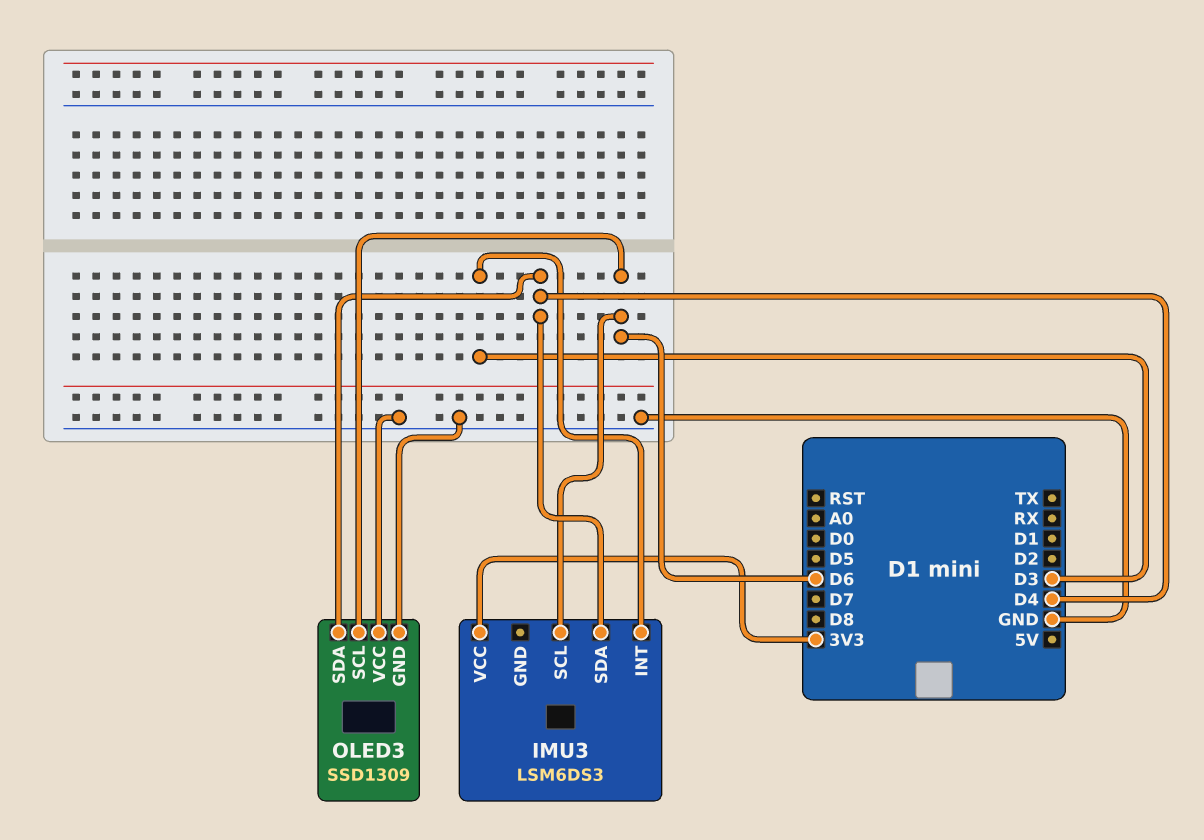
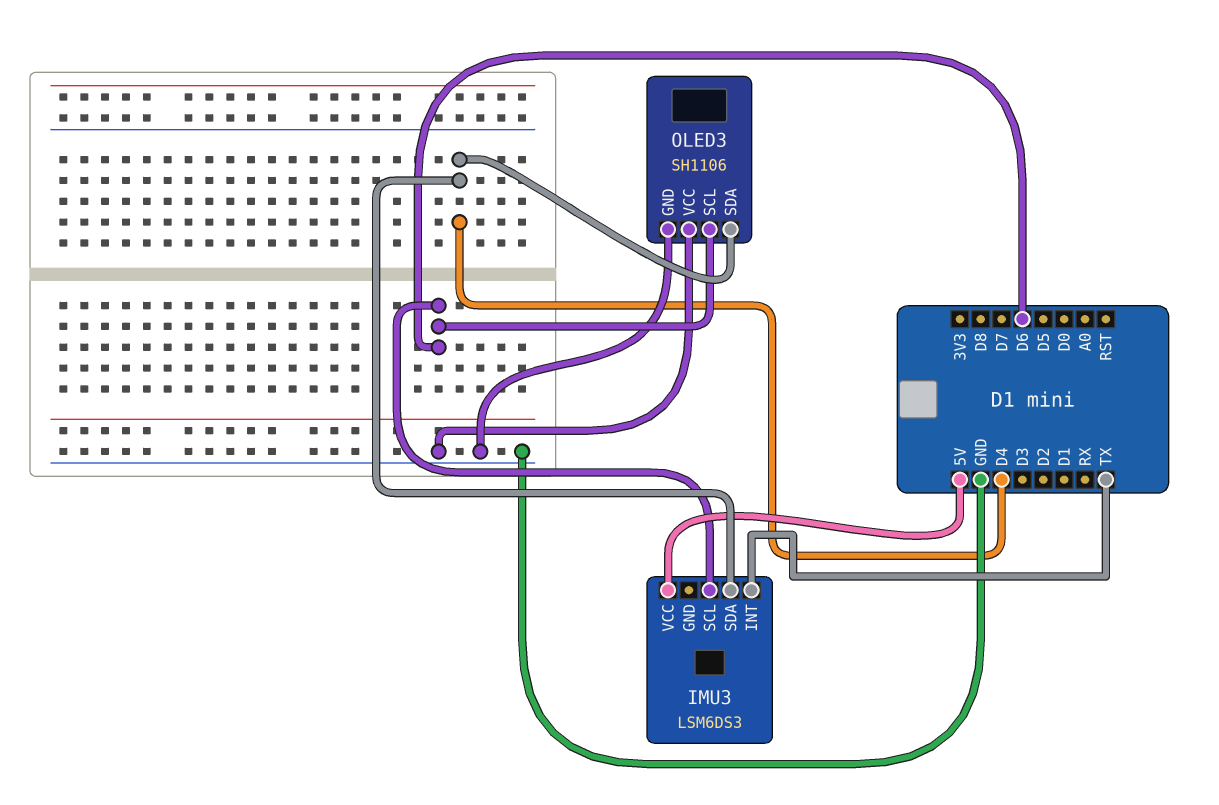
IMU3 pin INT: D3 -> TX
IMU3 pin VCC: 3V3 -> 5V
OLED3: SSD1309 -> SH1106

